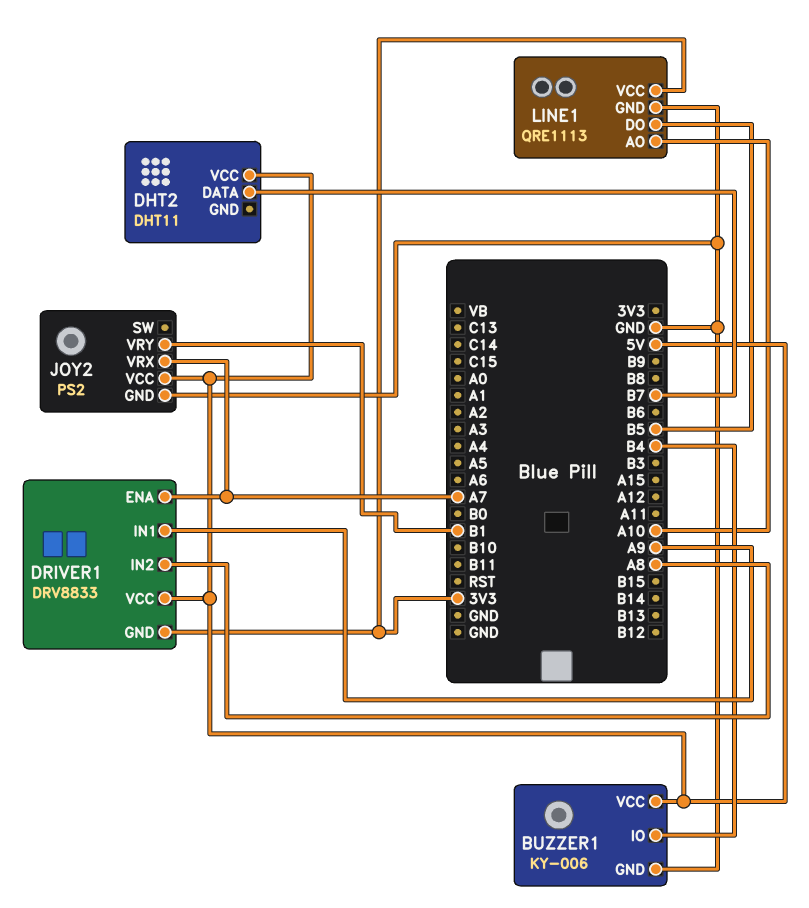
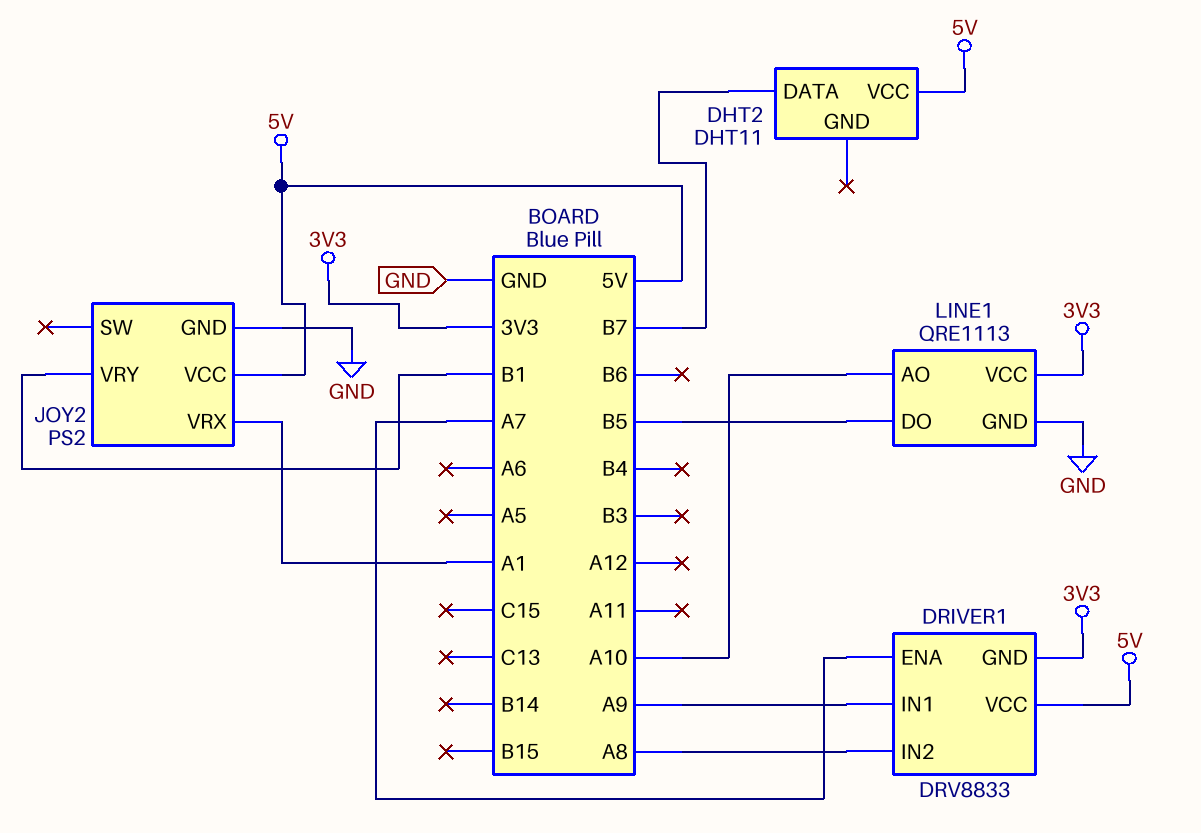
BUZZER1: KY-006 -> none
BUZZER1 pin GND: GND -> none
BUZZER1 pin IO: B4 -> none
BUZZER1 pin VCC: 5V -> none
JOY2 pin VRX: A7 -> A1

